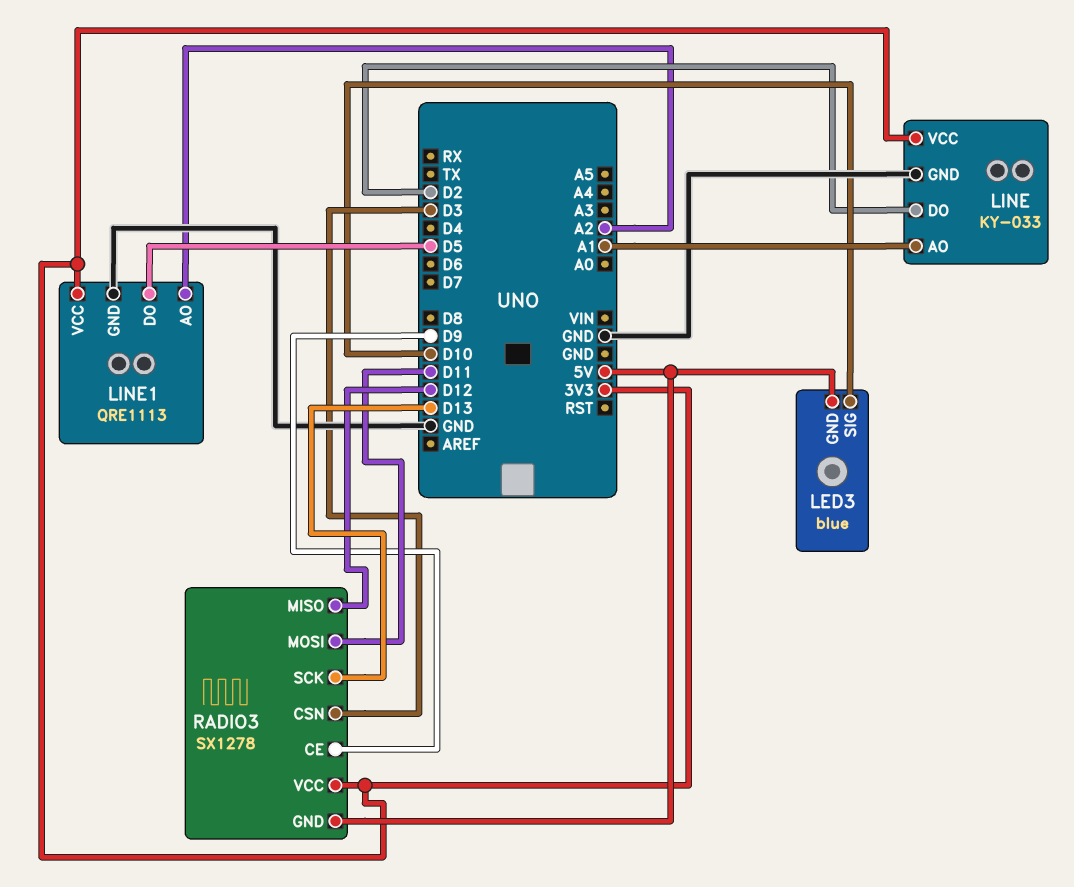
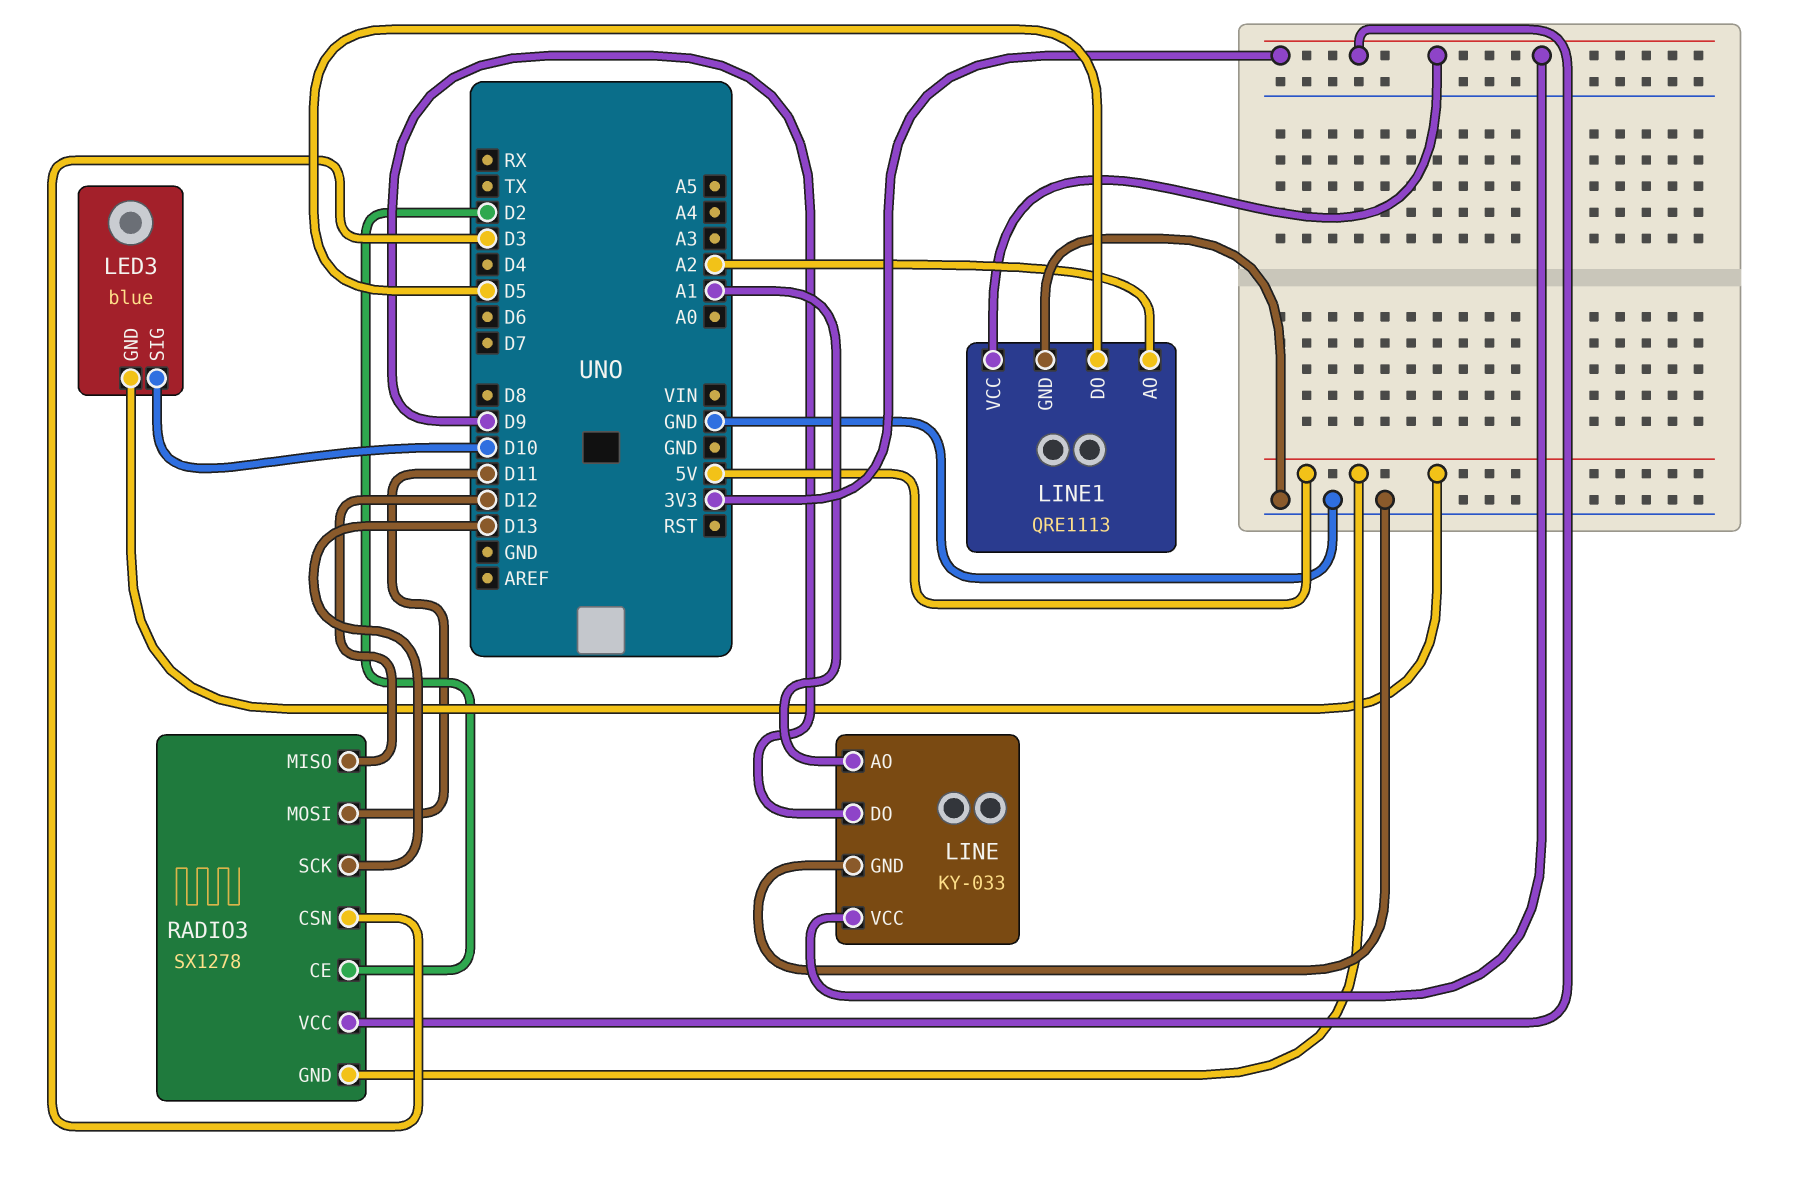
LINE pin DO: D2 -> D9
RADIO3 pin CE: D9 -> D2

